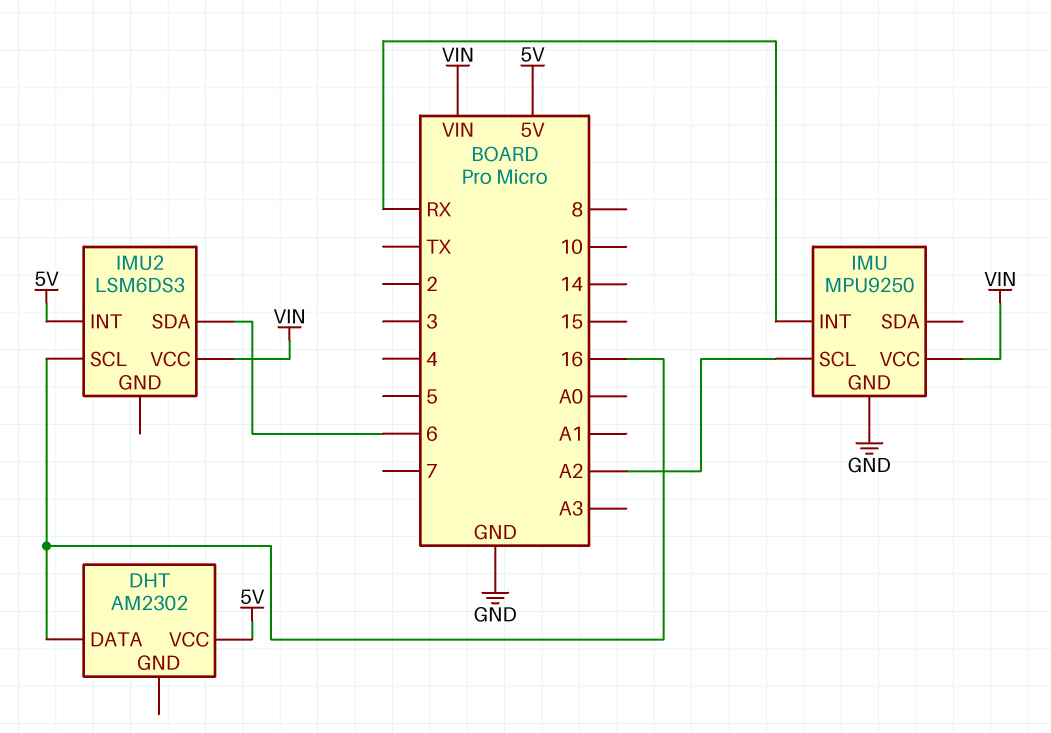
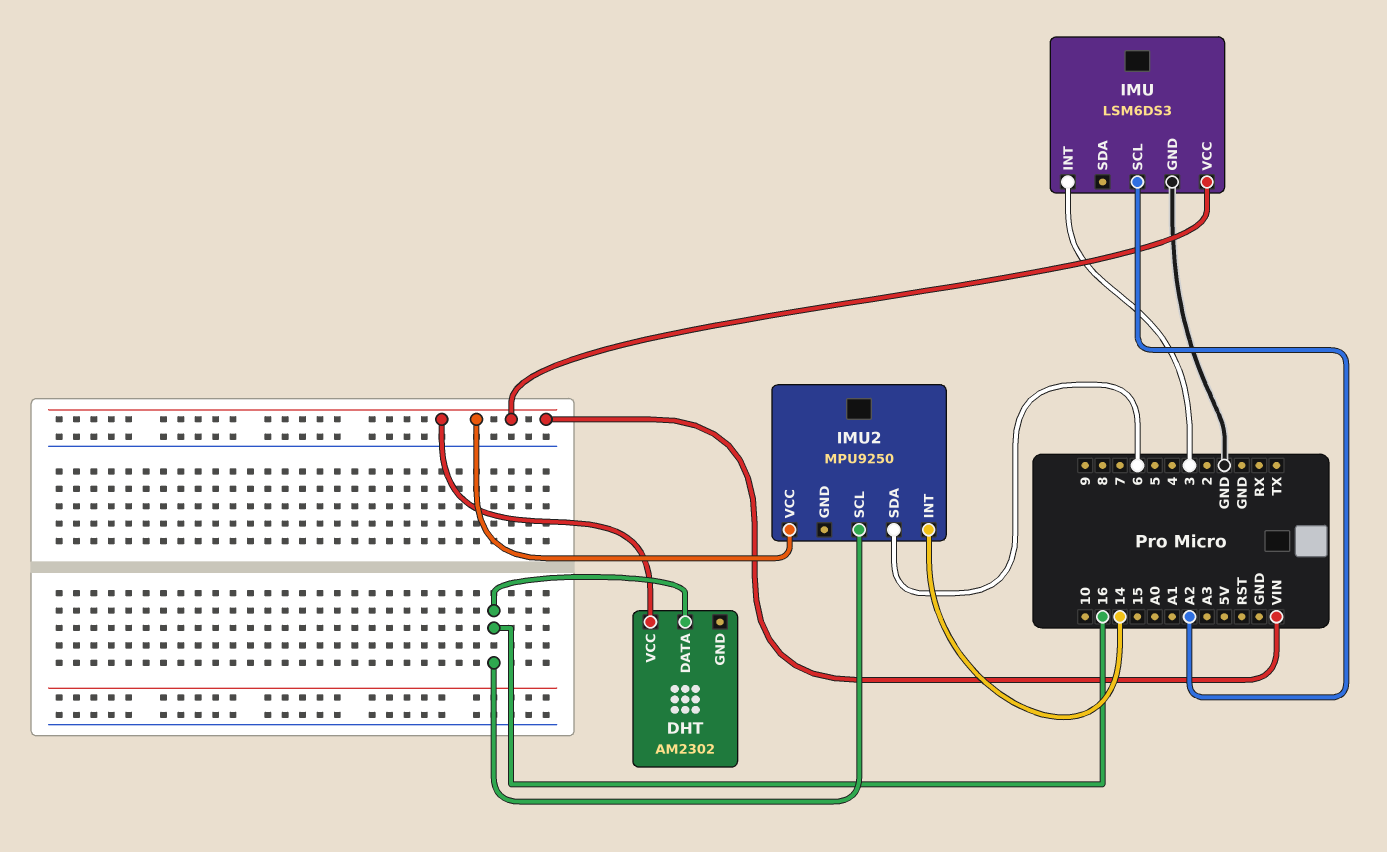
DHT pin VCC: 5V -> VIN
IMU: MPU9250 -> LSM6DS3
IMU pin INT: RX -> 3
IMU2: LSM6DS3 -> MPU9250
IMU2 pin INT: 5V -> 14

